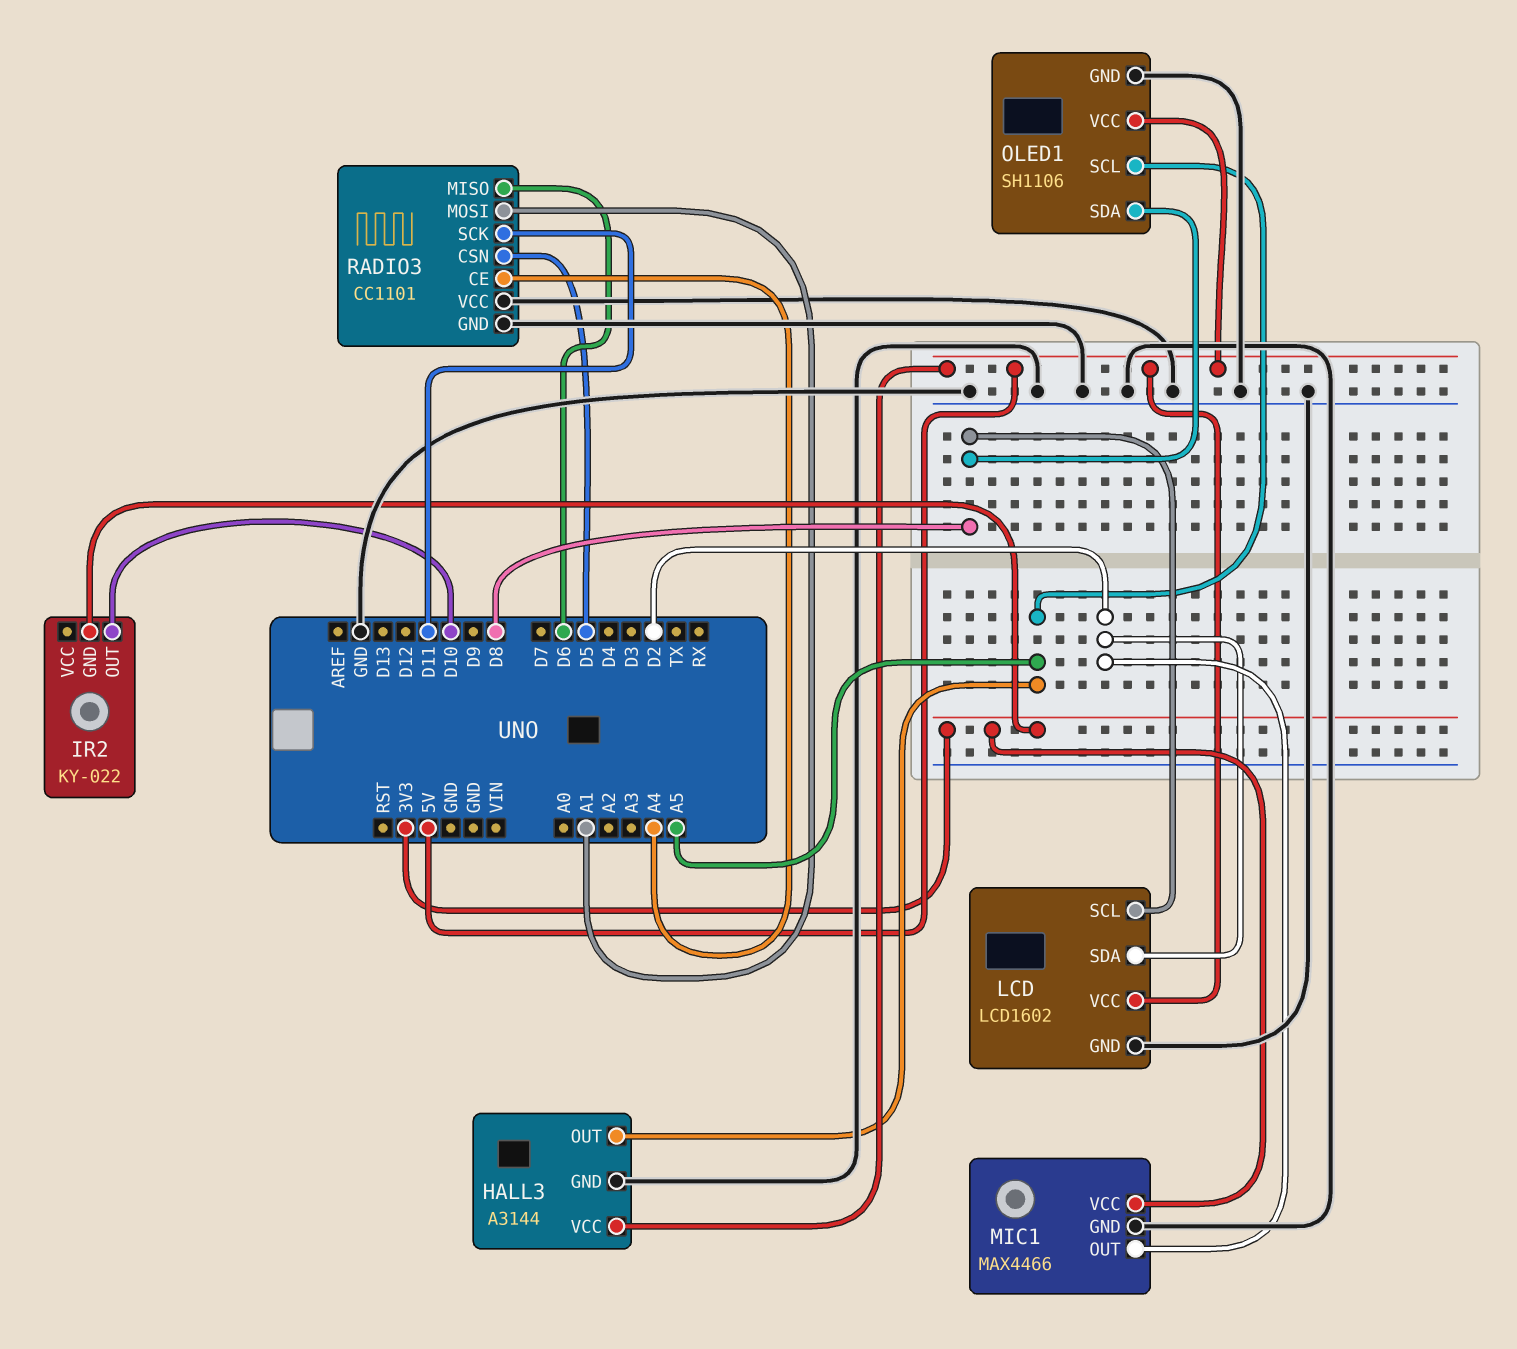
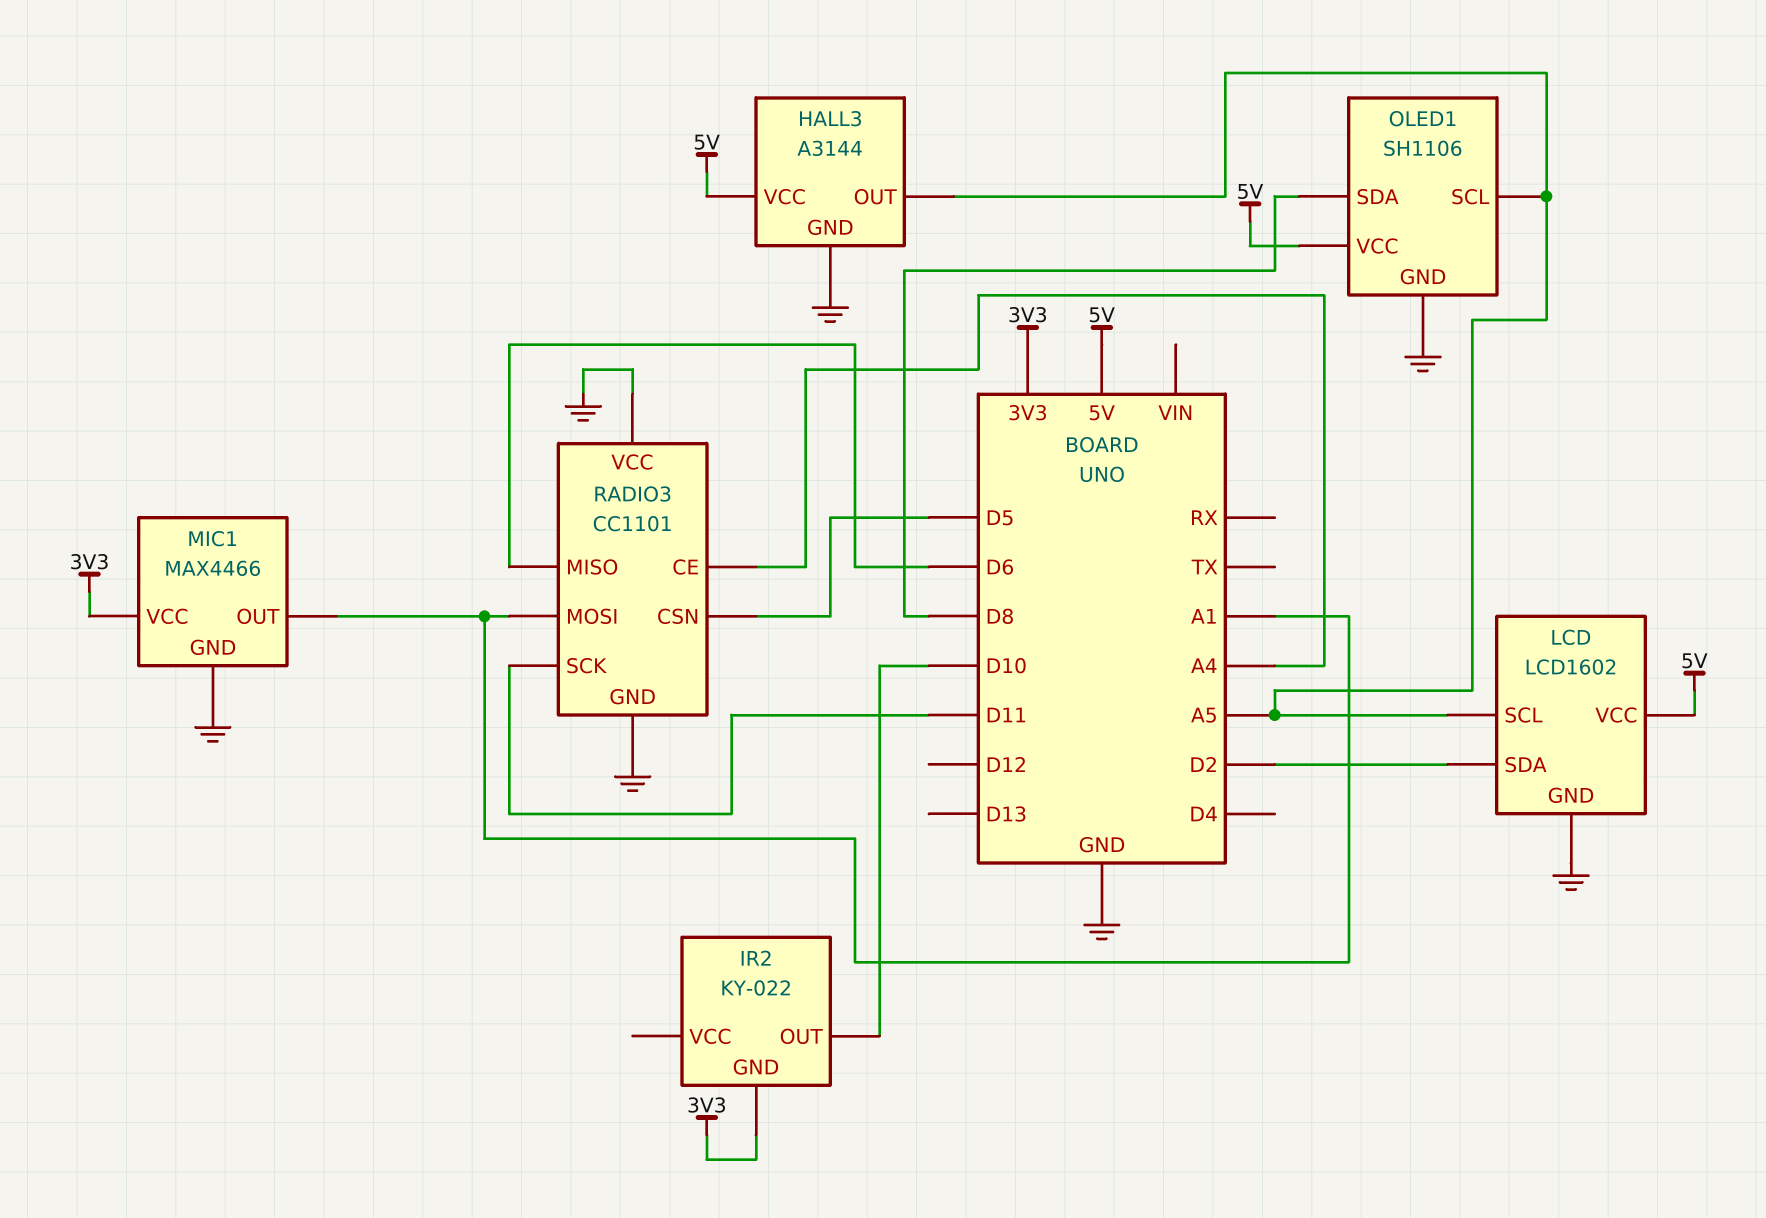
LCD pin SCL: D8 -> A5
MIC1 pin OUT: D2 -> A1

